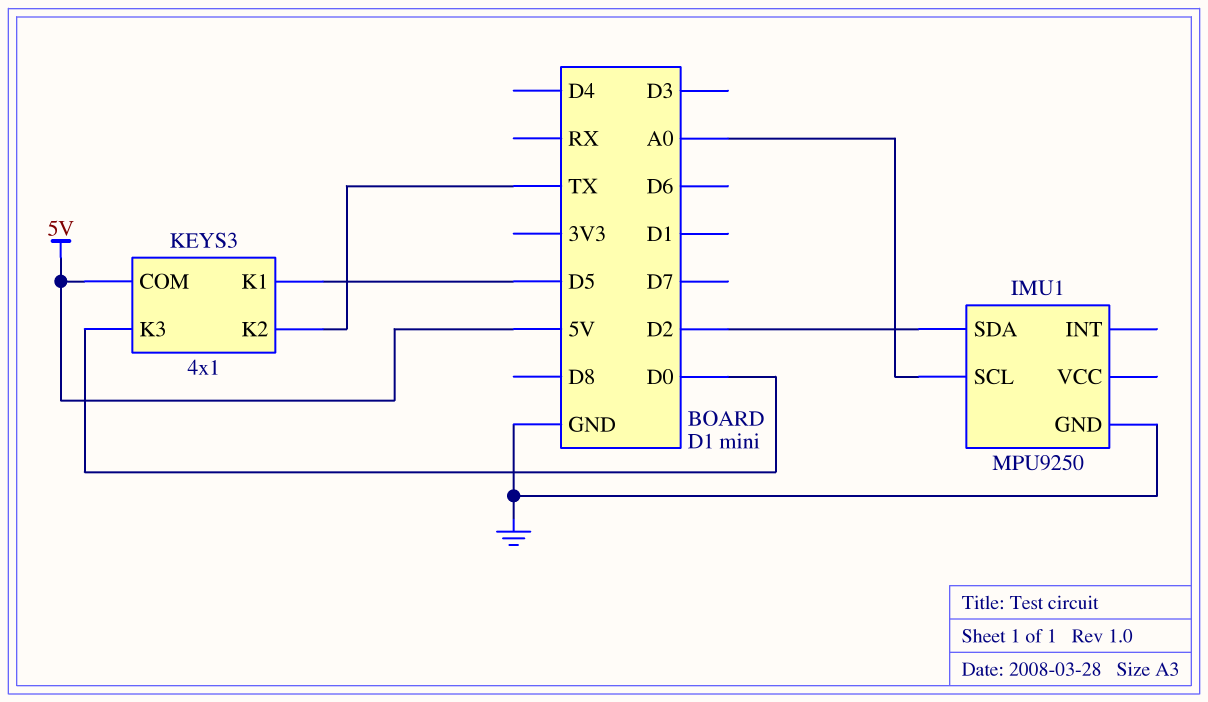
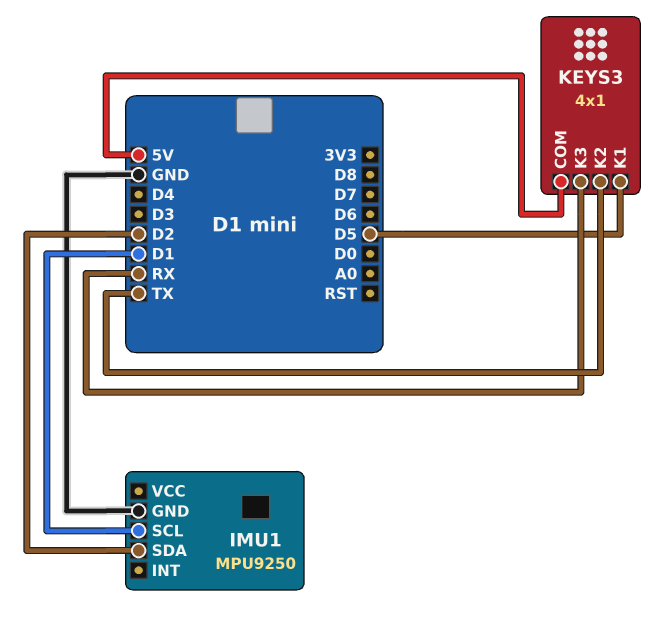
IMU1 pin SCL: A0 -> D1
KEYS3 pin K3: D0 -> RX

